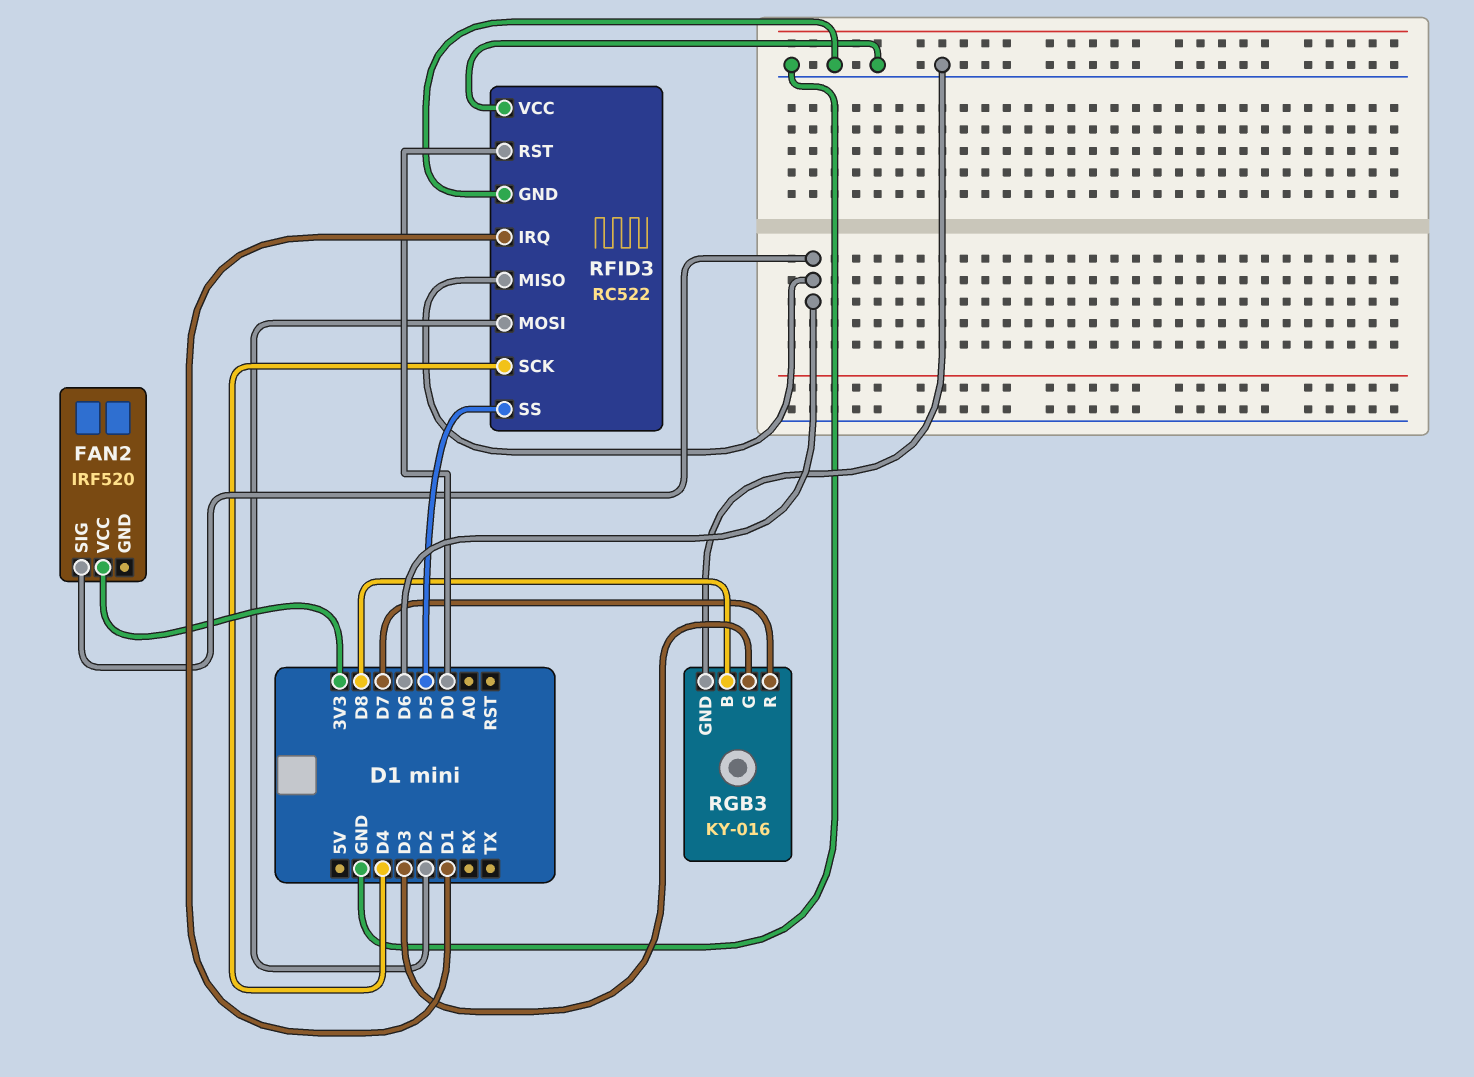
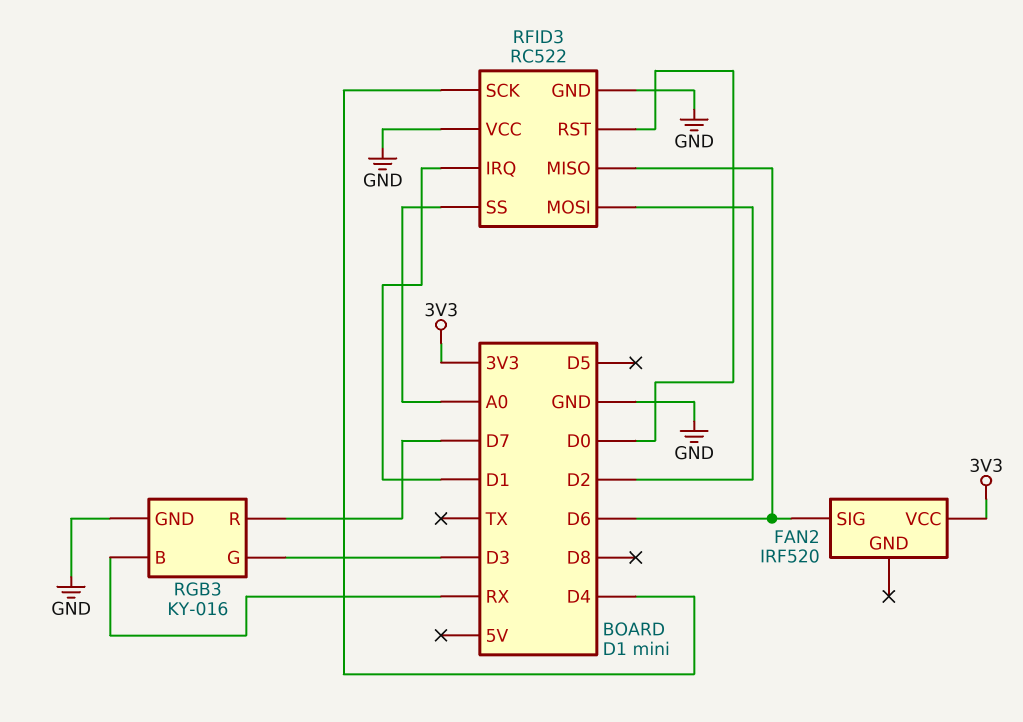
RFID3 pin SS: D5 -> A0
RGB3 pin B: D8 -> RX

